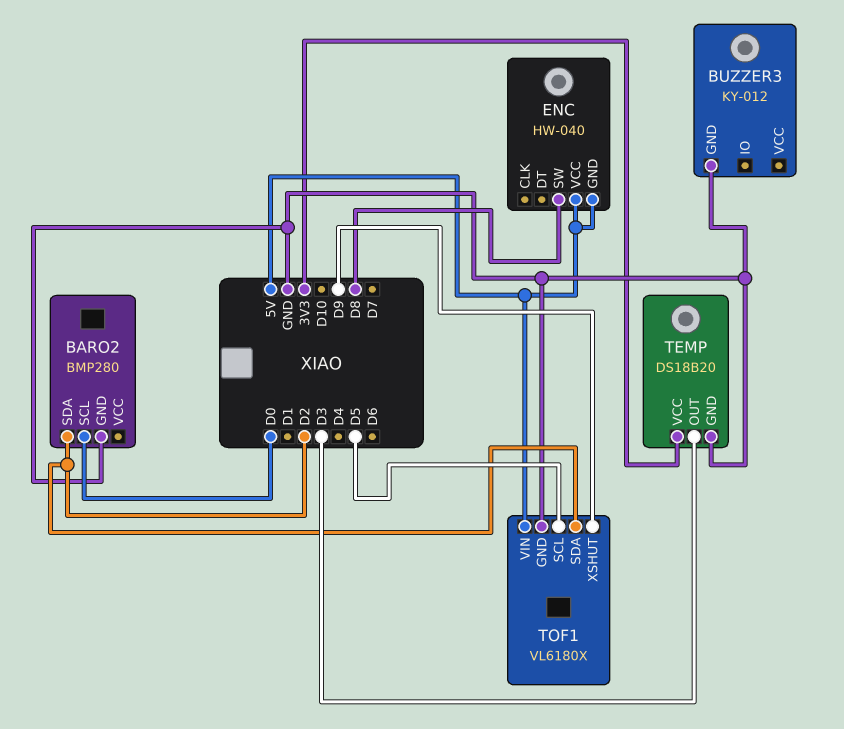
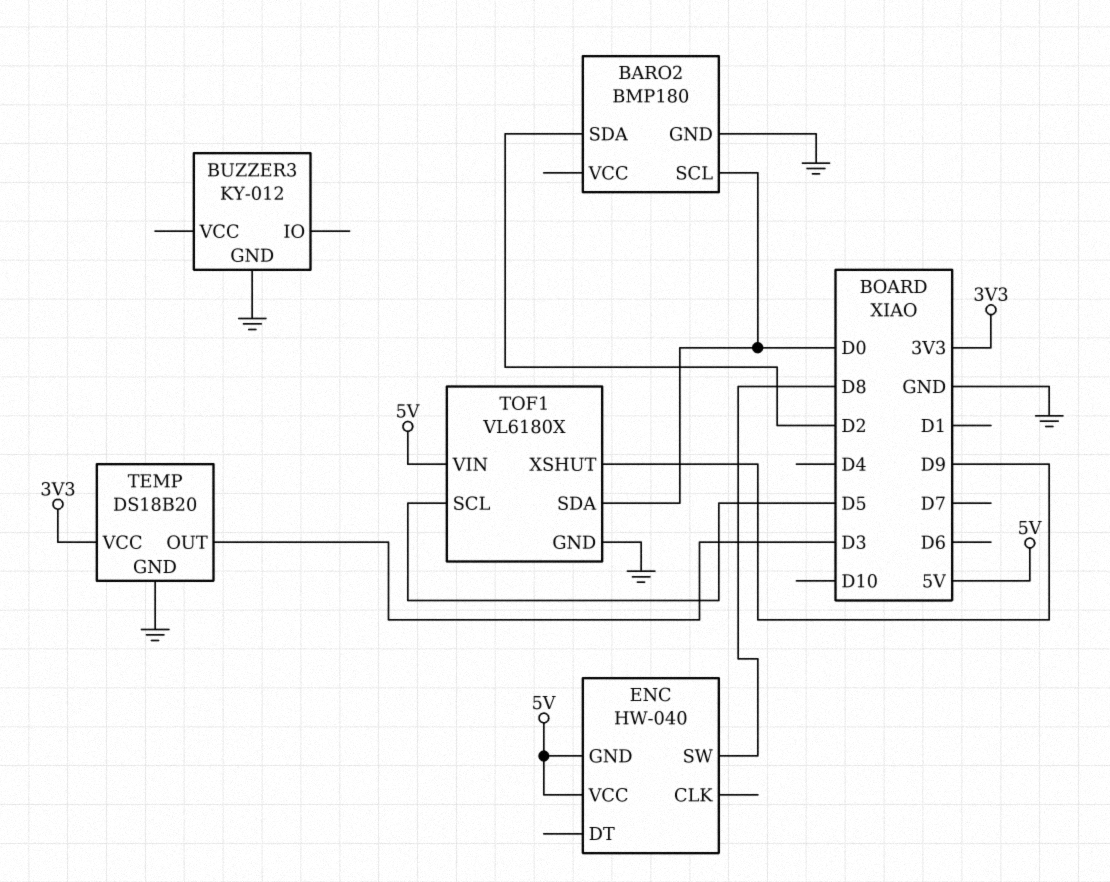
BARO2: BMP280 -> BMP180
TOF1 pin SDA: D2 -> D0

